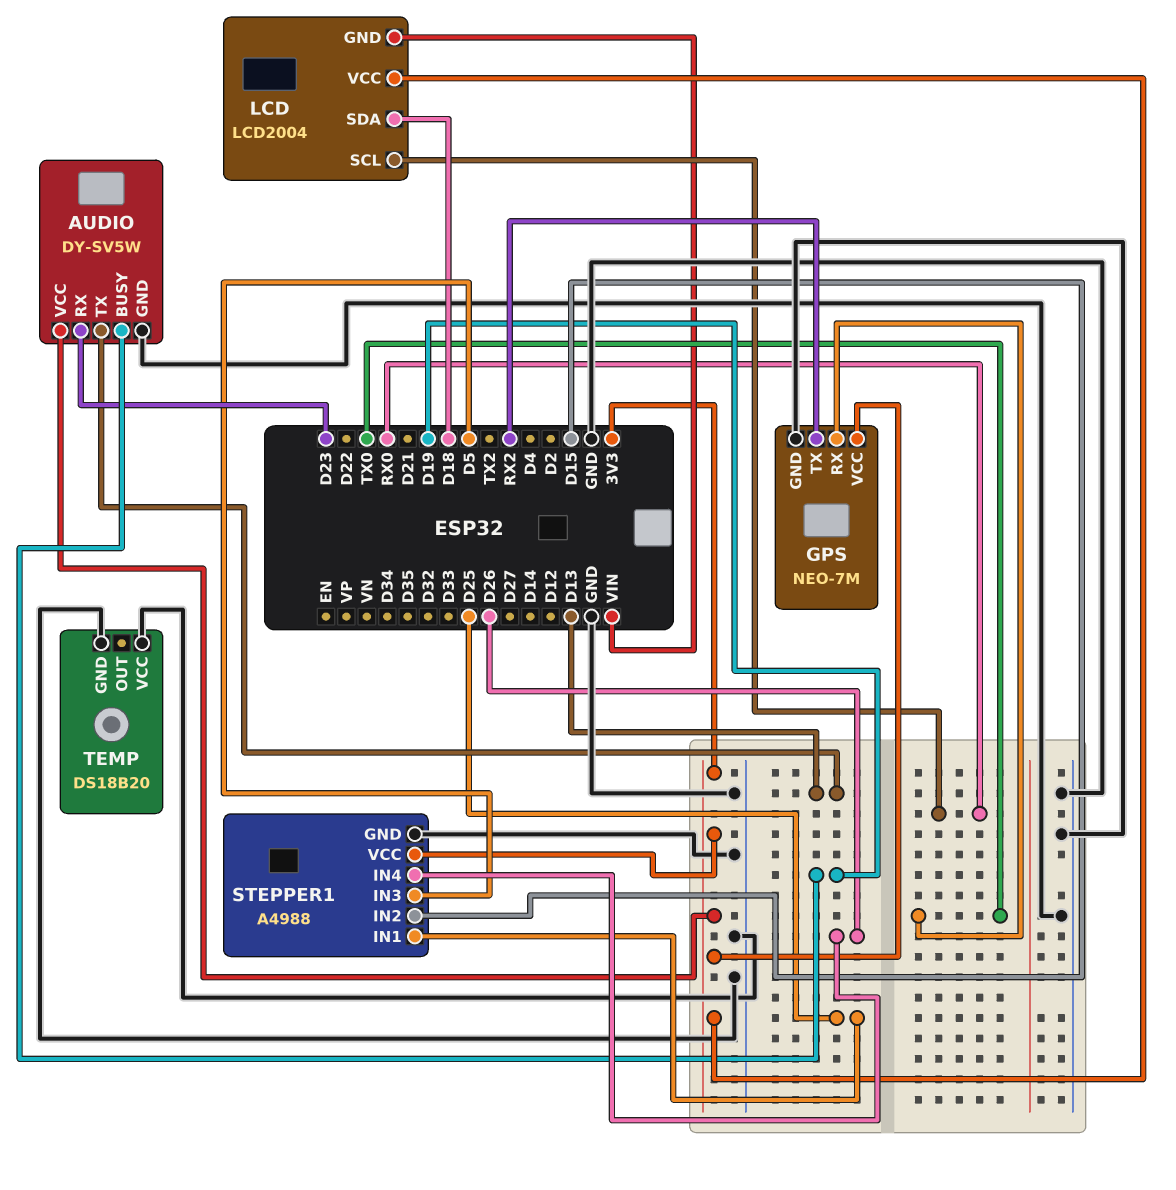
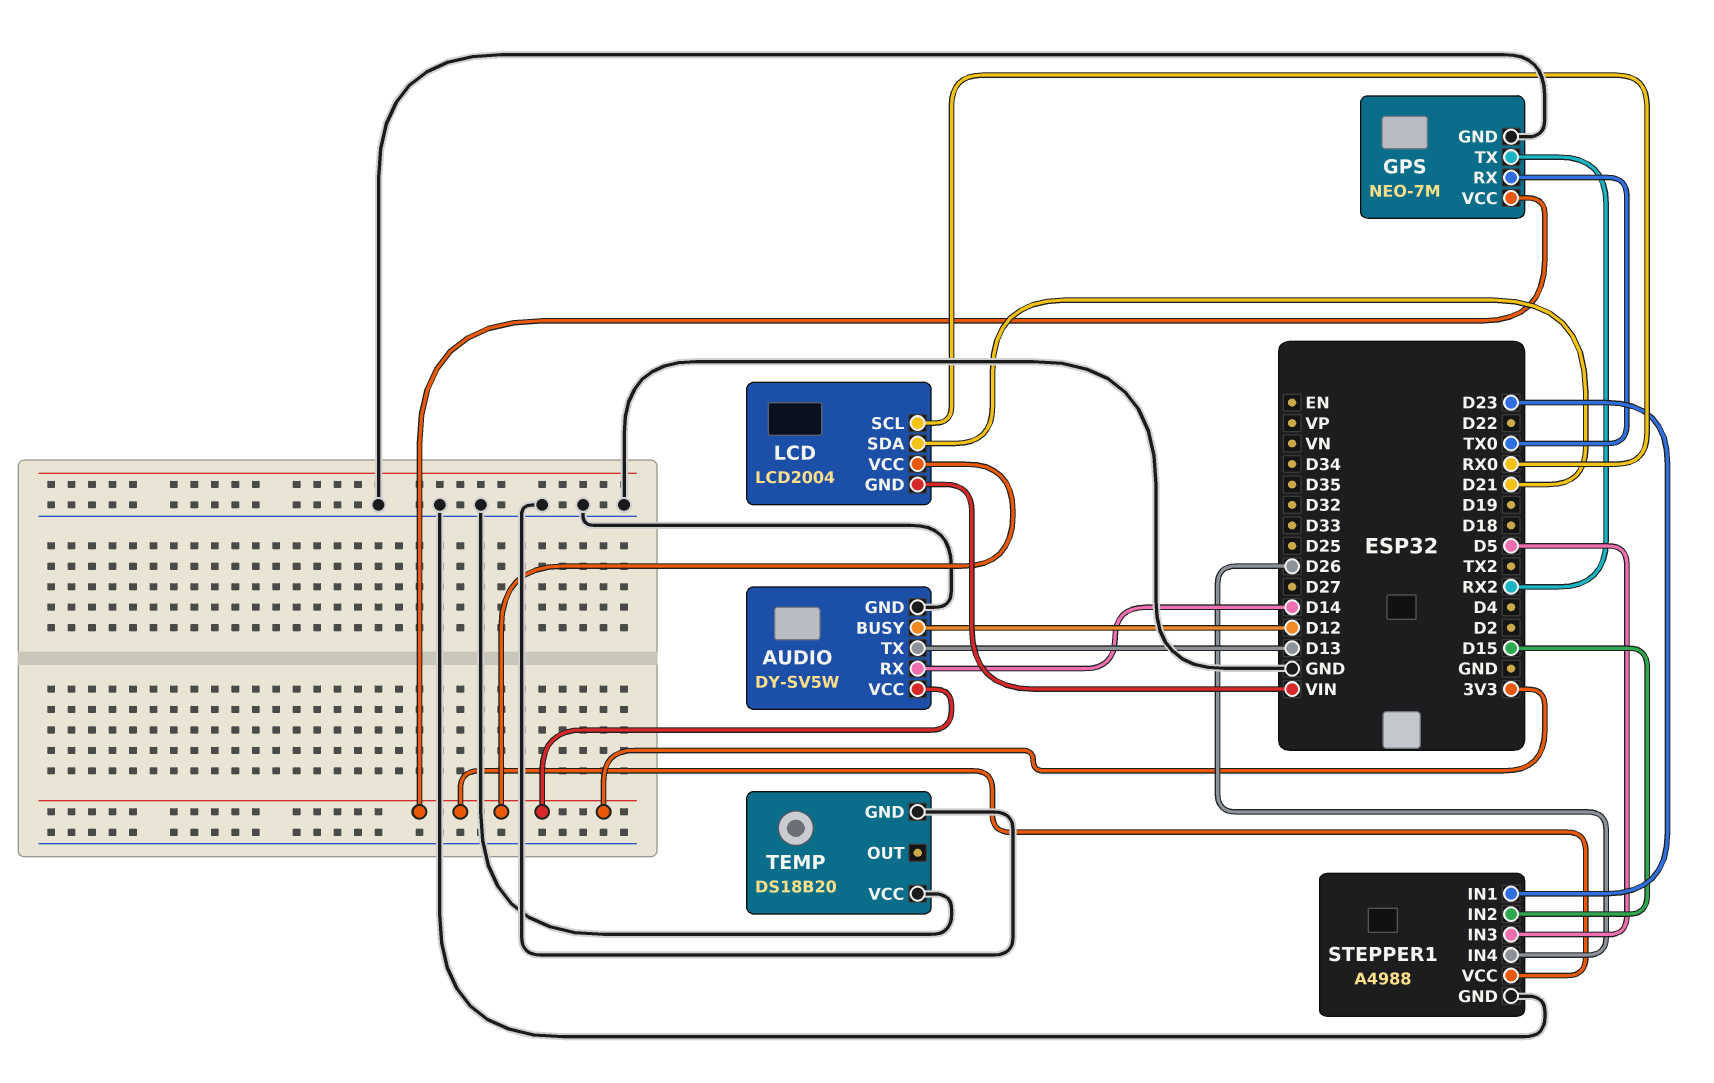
AUDIO pin BUSY: D19 -> D12
AUDIO pin RX: D23 -> D14
LCD pin SDA: D18 -> D21
STEPPER1 pin IN1: D25 -> D23

